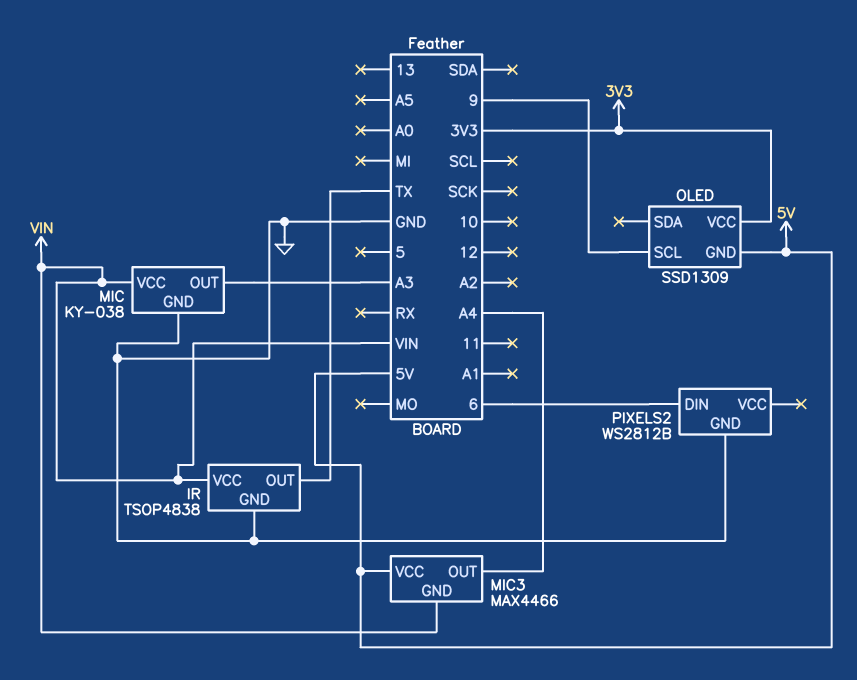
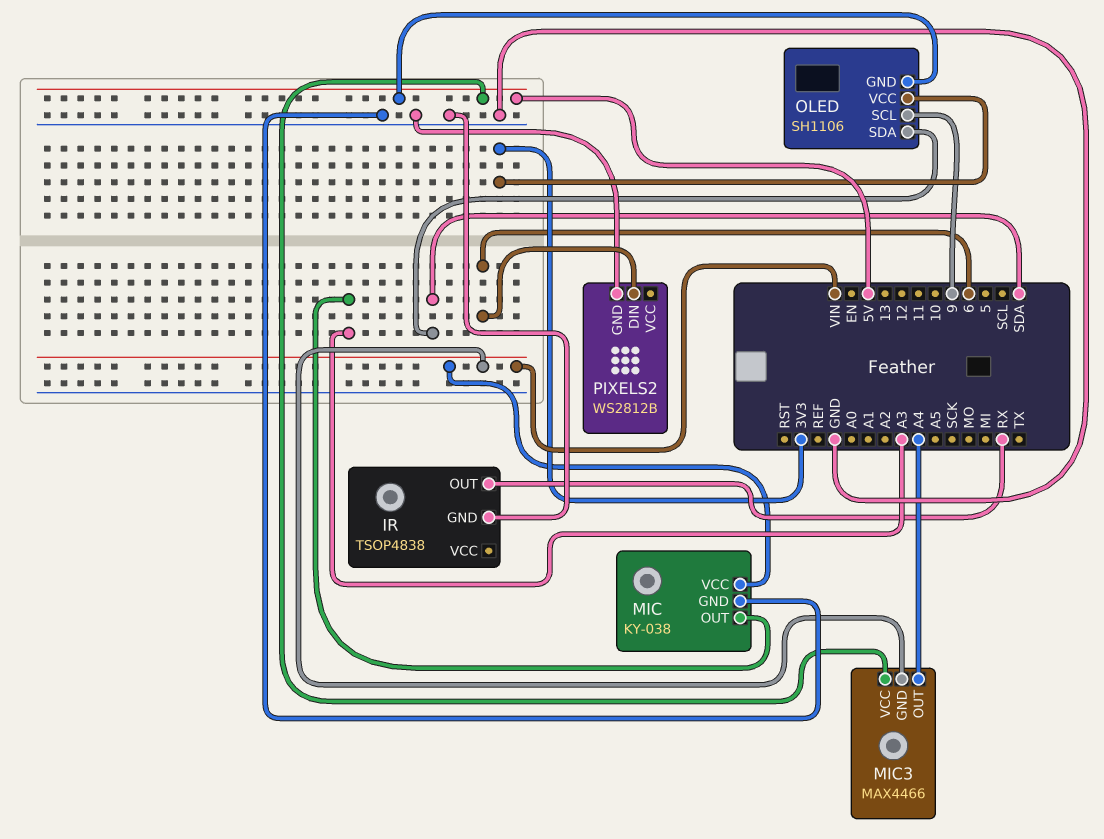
IR pin OUT: TX -> RX
IR pin VCC: VIN -> none
OLED: SSD1309 -> SH1106
OLED pin SDA: none -> SDA

